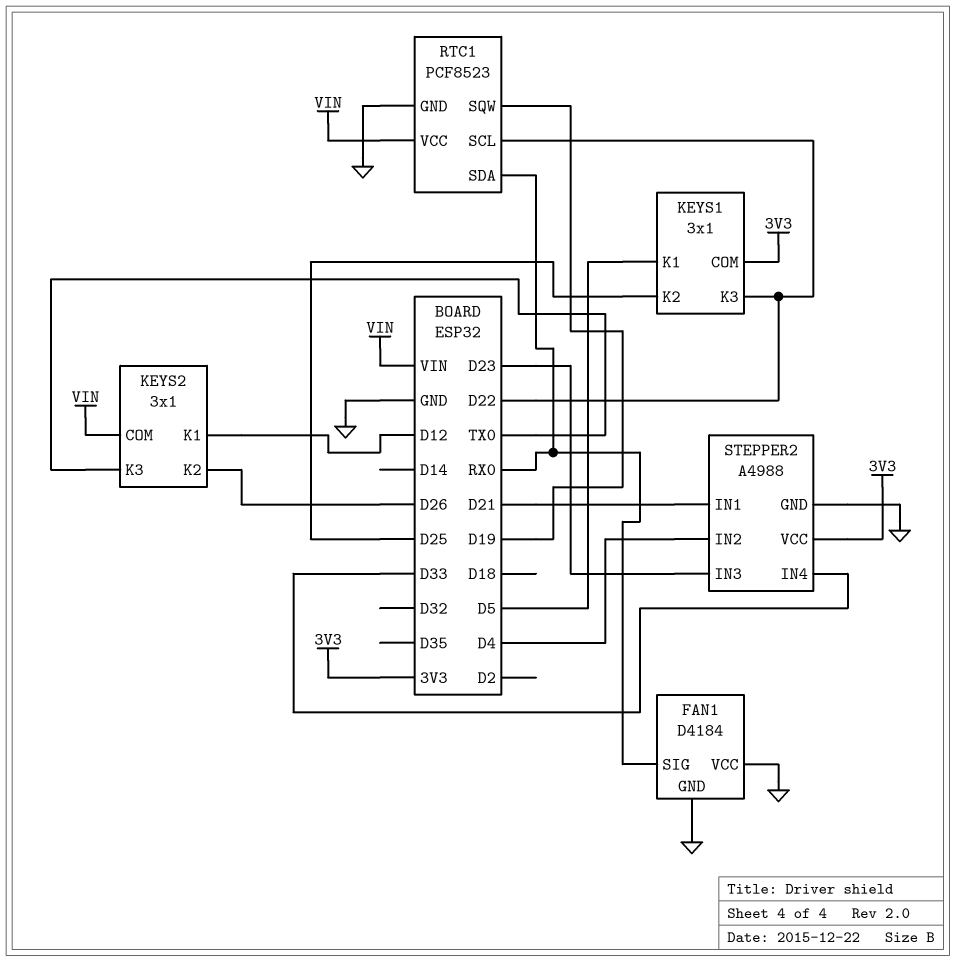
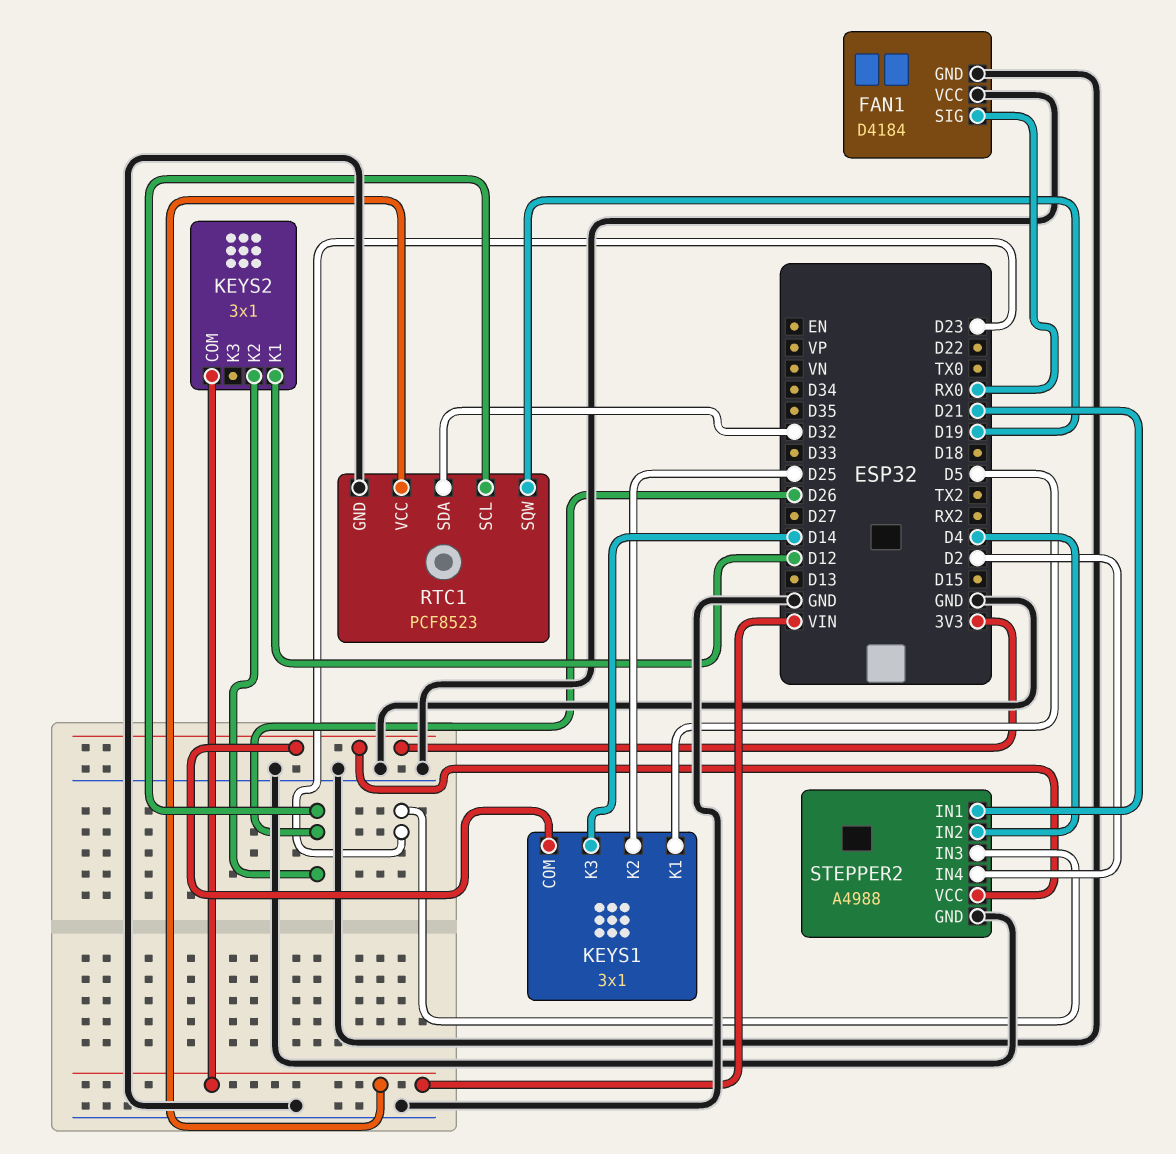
KEYS1 pin K3: D22 -> D14
KEYS2 pin K3: TX0 -> none
RTC1 pin SCL: D22 -> D26
RTC1 pin SDA: RX0 -> D32
STEPPER2 pin IN4: D33 -> D2

